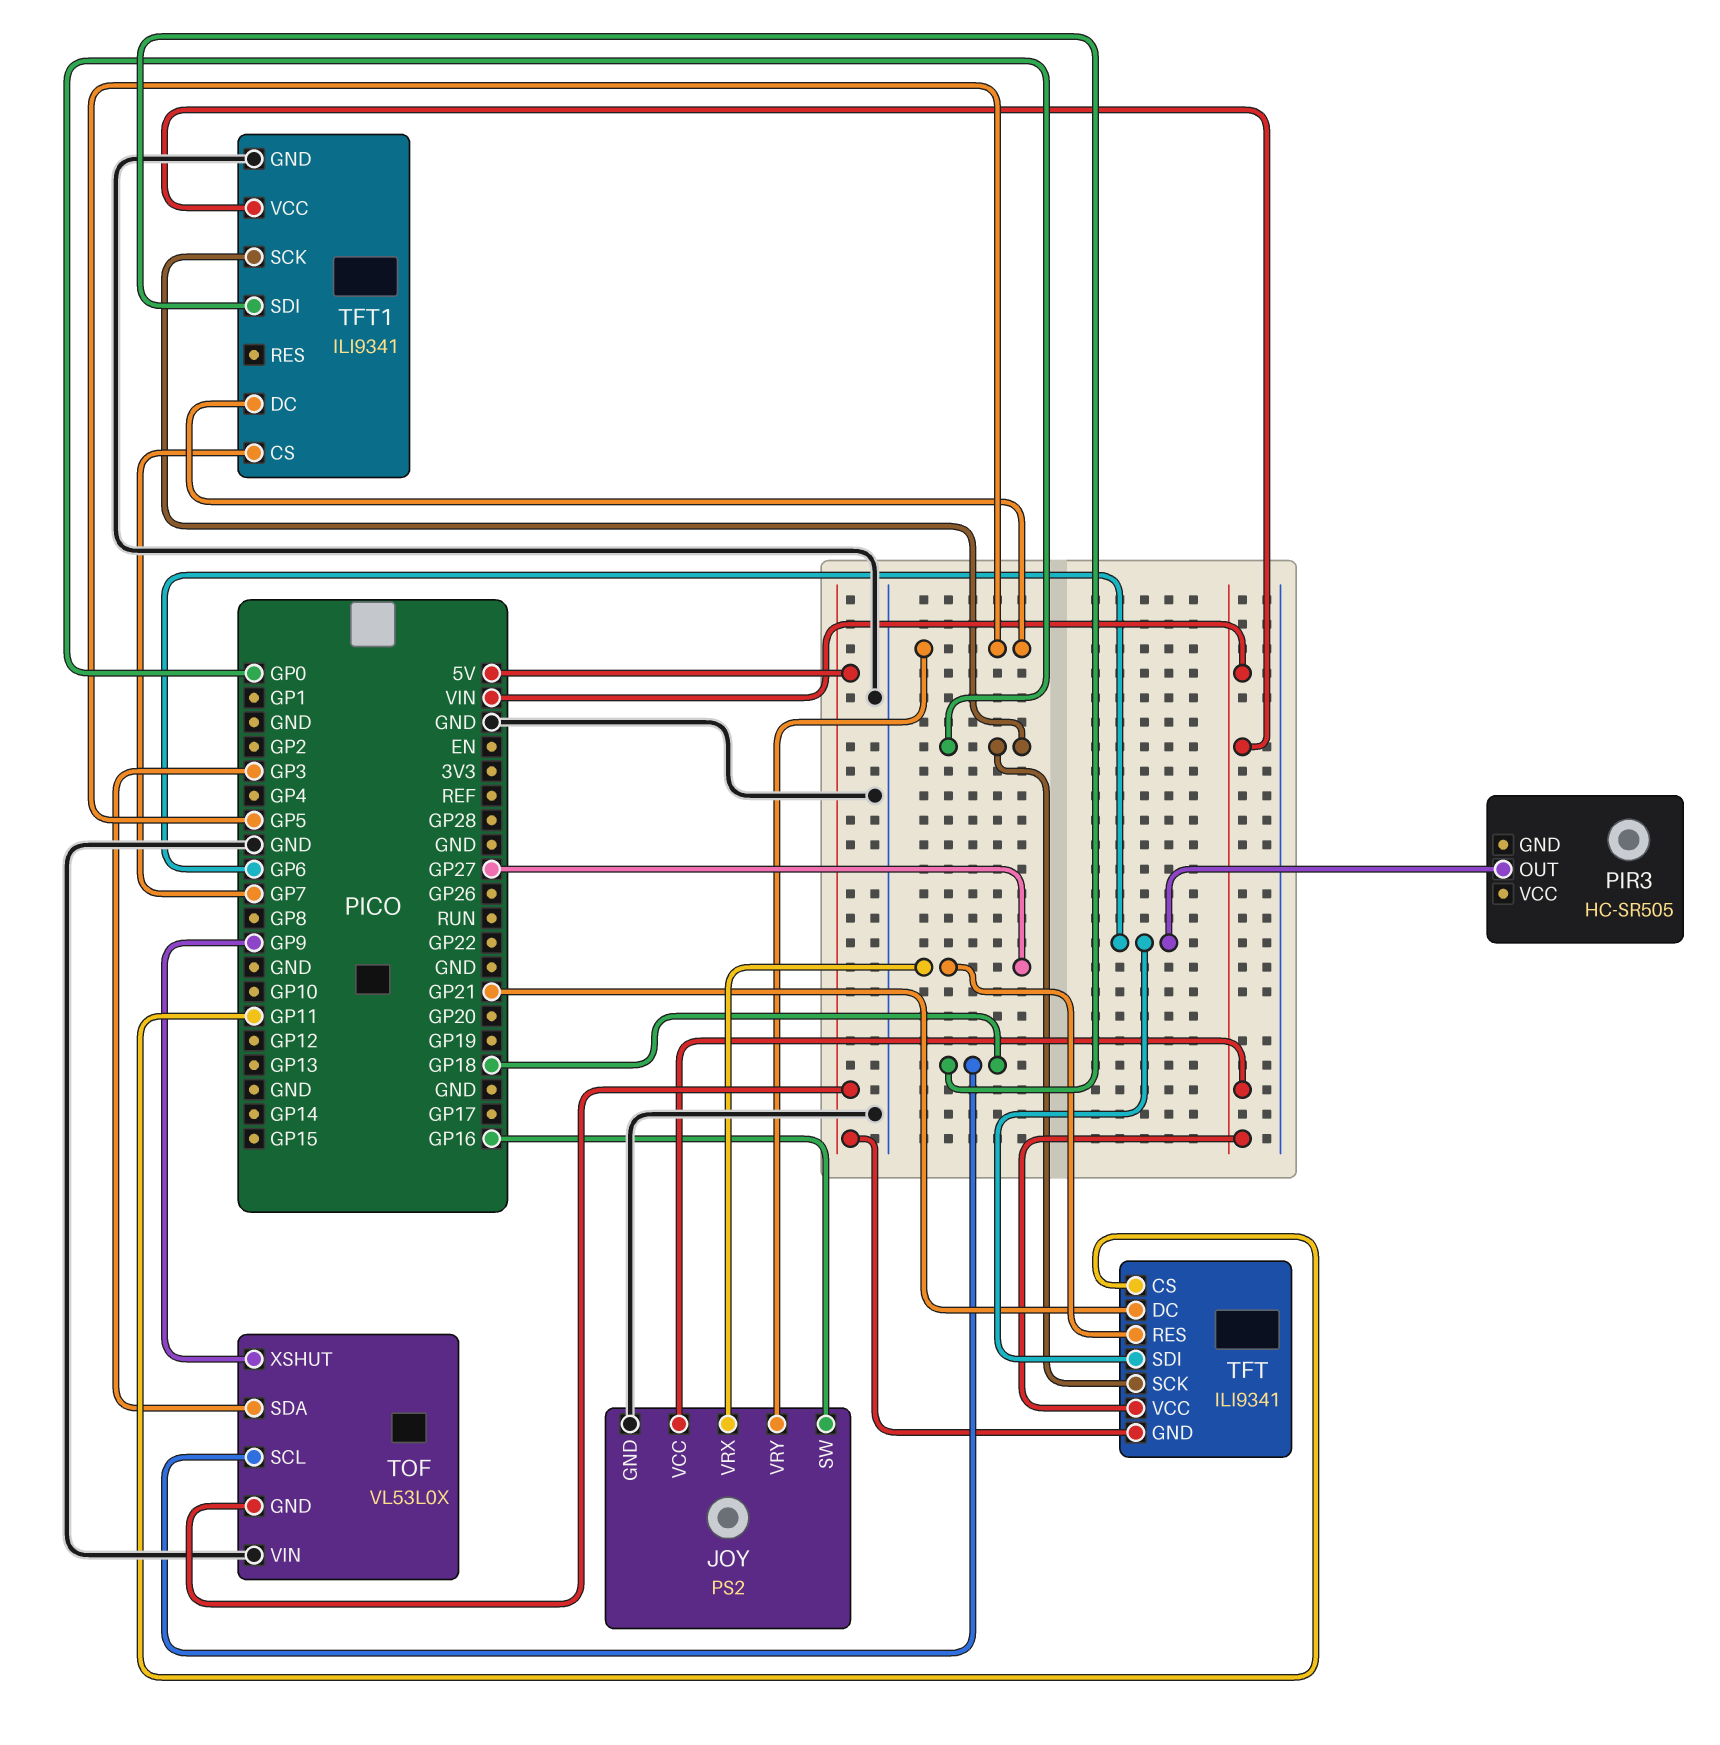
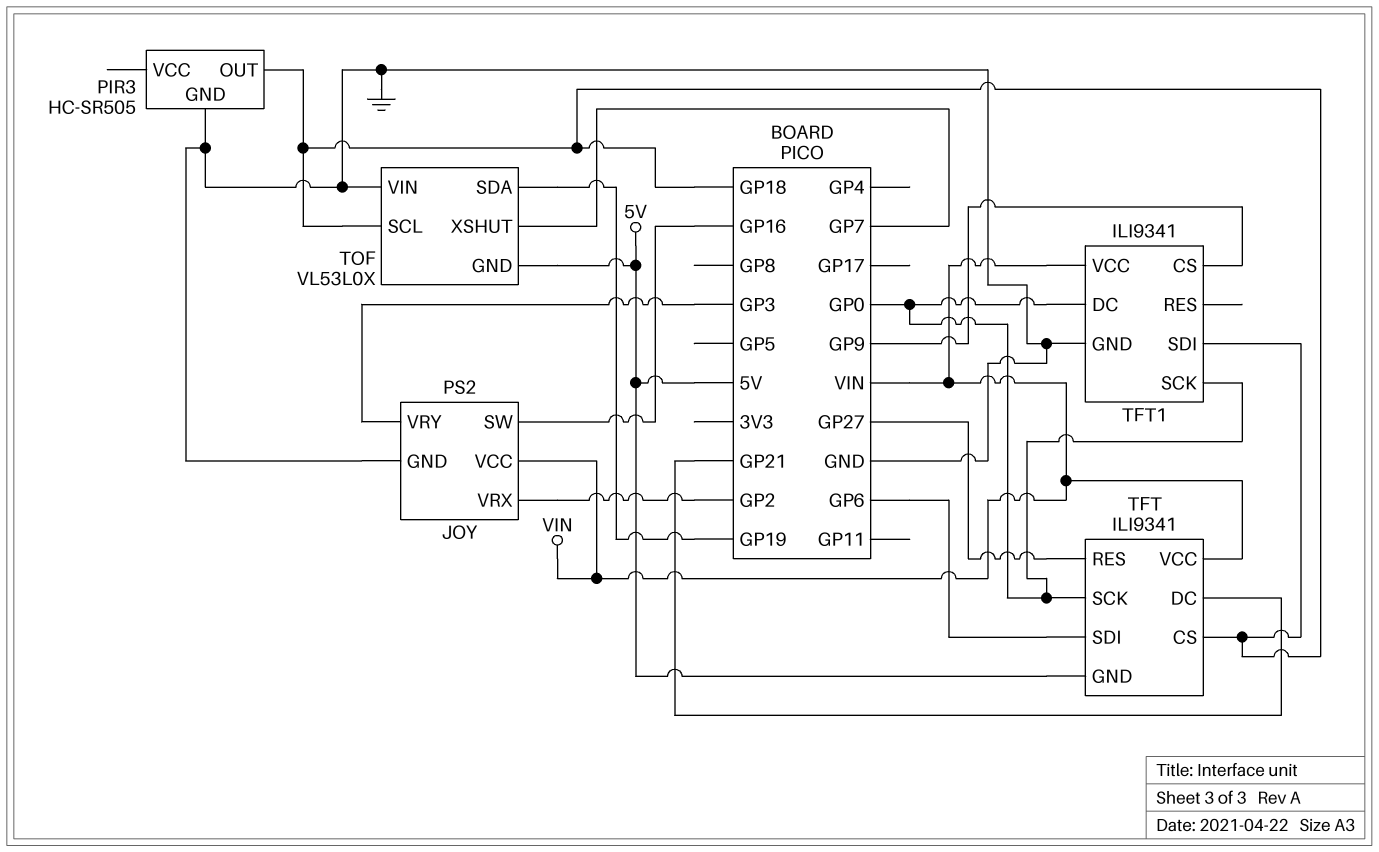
JOY pin VRX: GP27 -> GP2
JOY pin VRY: GP5 -> GP3
PIR3 pin GND: none -> GND
PIR3 pin OUT: GP6 -> GP18
TFT pin CS: GP11 -> GP18
TFT1 pin CS: GP7 -> GP9
TFT1 pin DC: GP5 -> GP0
TOF pin SDA: GP3 -> GP19
TOF pin XSHUT: GP9 -> GP7

